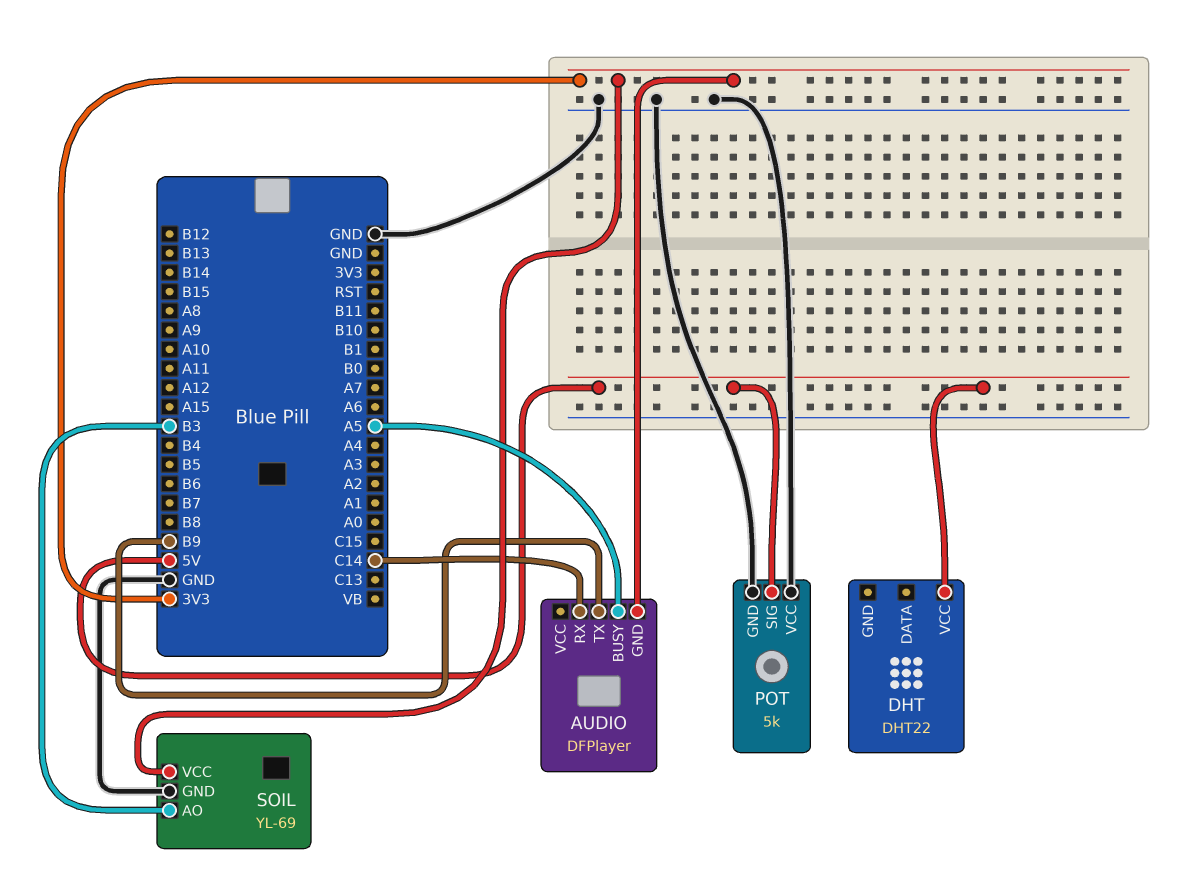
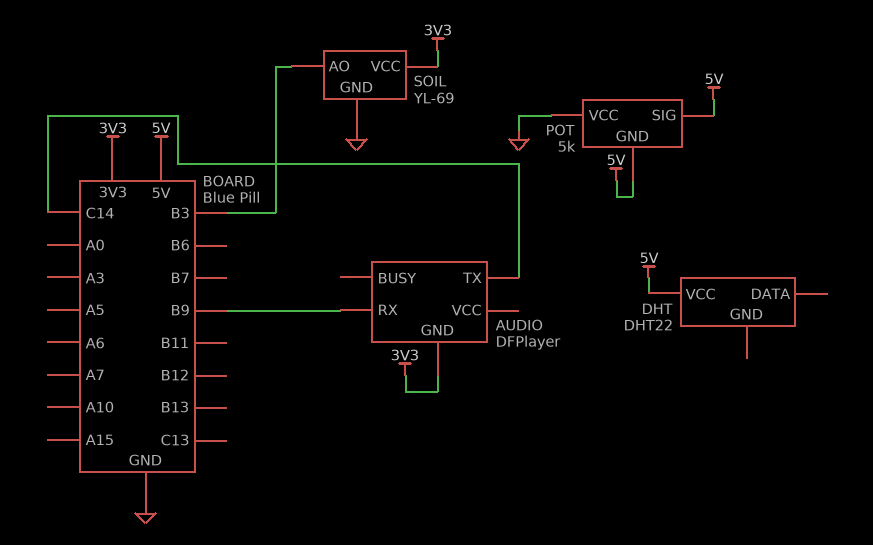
AUDIO pin BUSY: A5 -> none
AUDIO pin RX: C14 -> B9
AUDIO pin TX: B9 -> C14
POT pin GND: GND -> 5V

